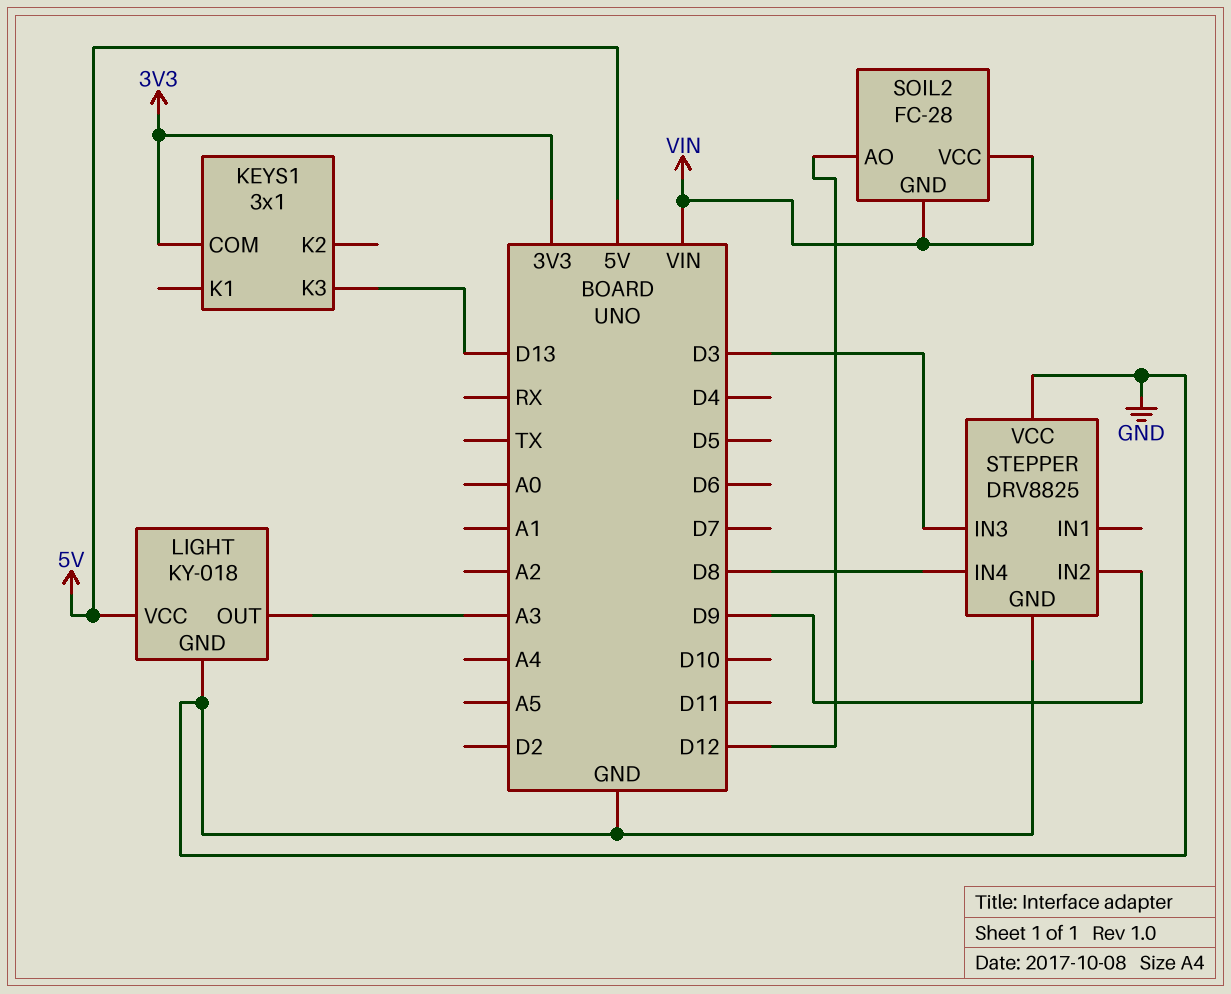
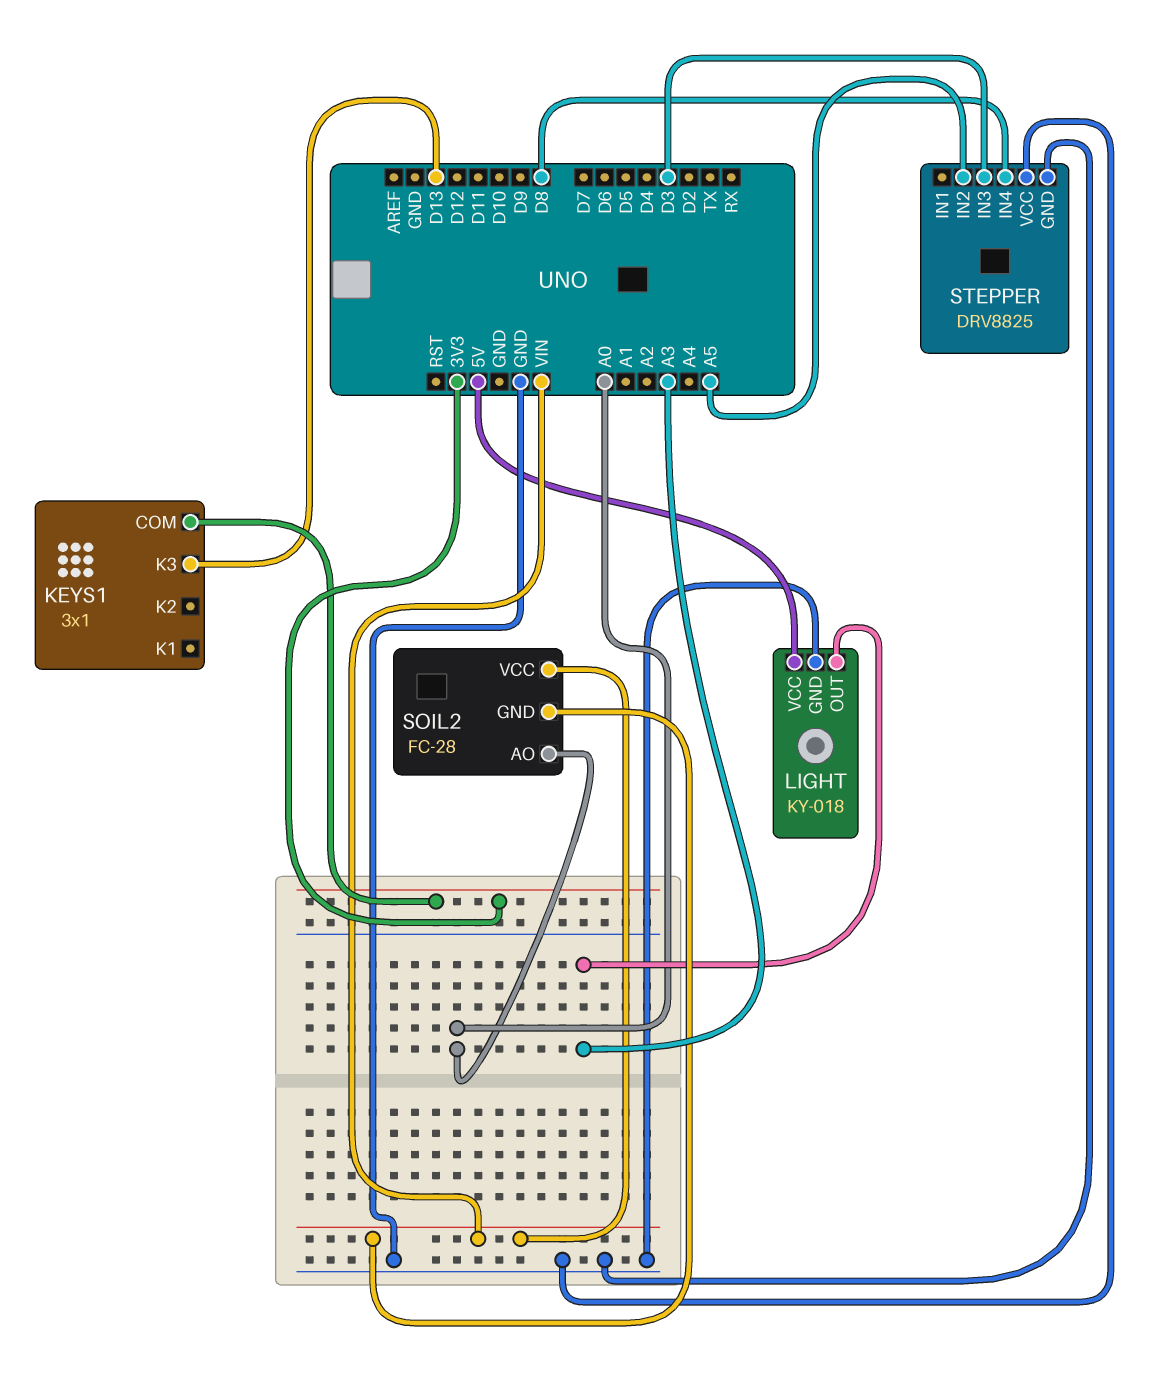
SOIL2 pin AO: D12 -> A0
STEPPER pin IN2: D9 -> A5

